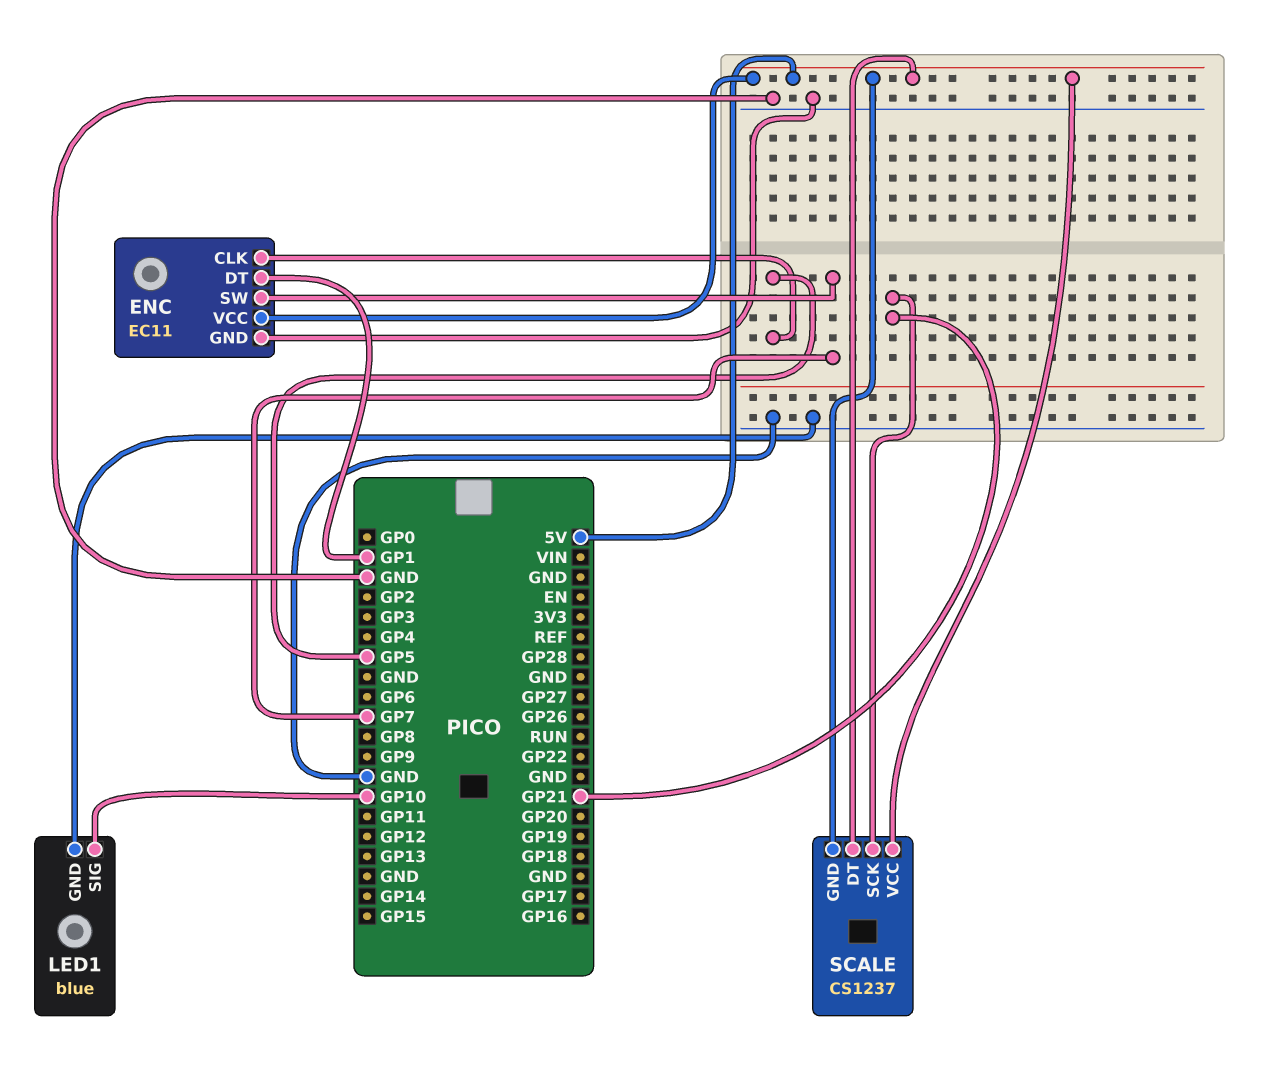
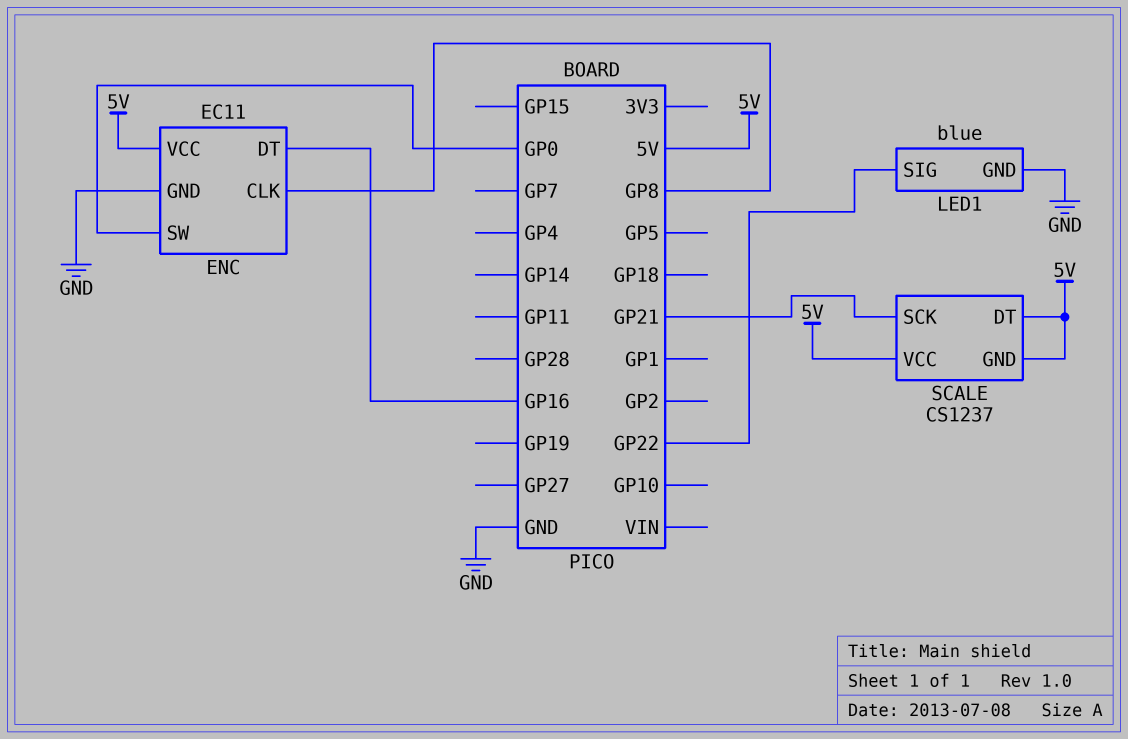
ENC pin CLK: GP5 -> GP8
ENC pin DT: GP1 -> GP16
ENC pin SW: GP7 -> GP0
LED1 pin SIG: GP10 -> GP22

